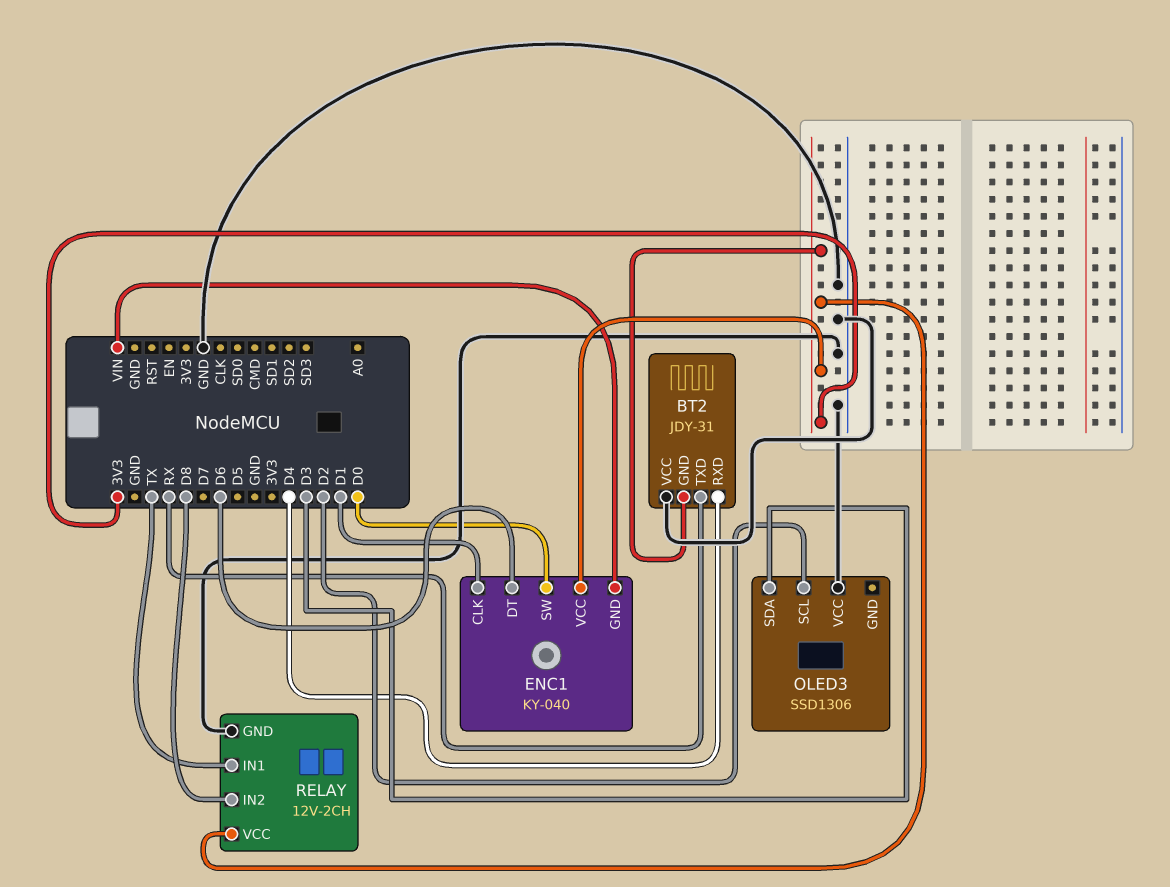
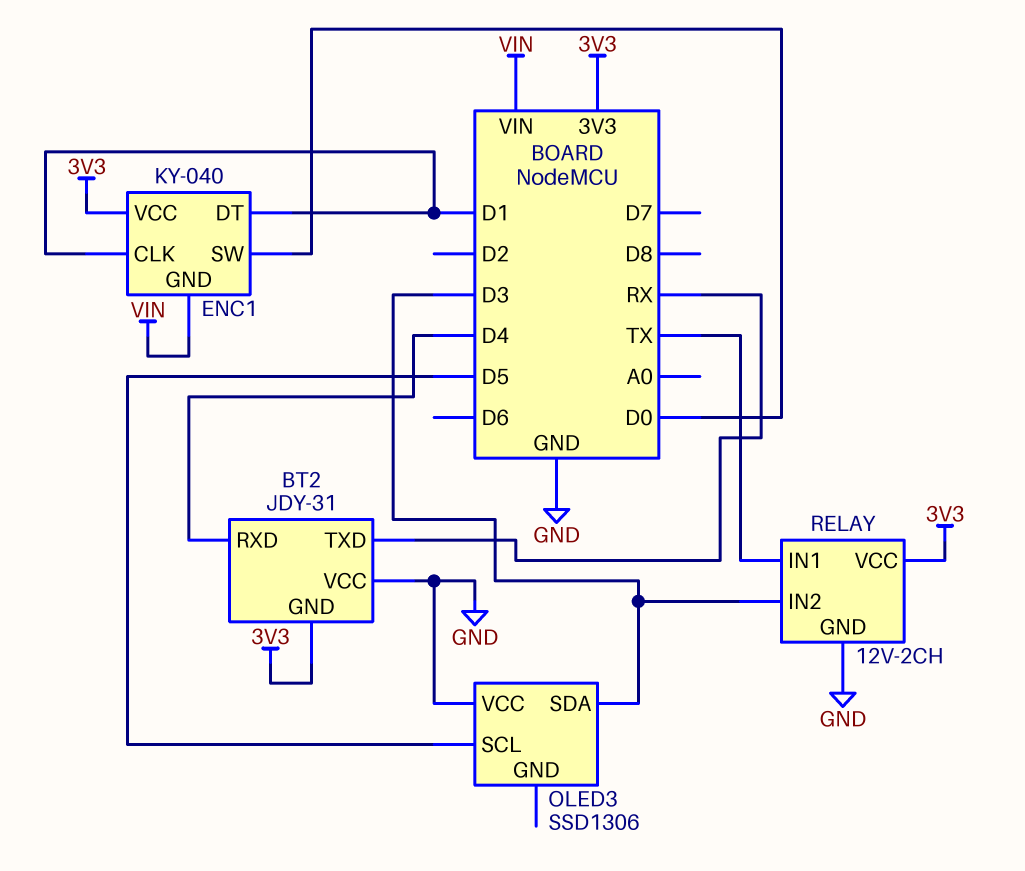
ENC1 pin DT: D6 -> D1
OLED3 pin SCL: D2 -> D5
RELAY pin IN2: D8 -> D3

